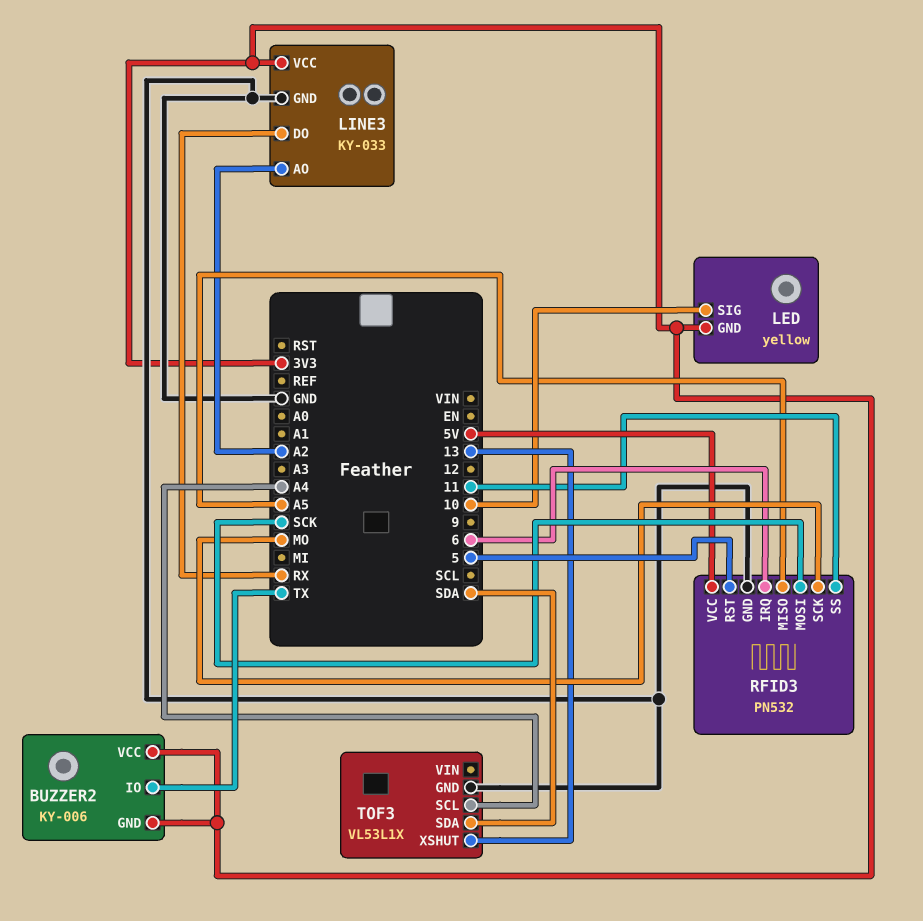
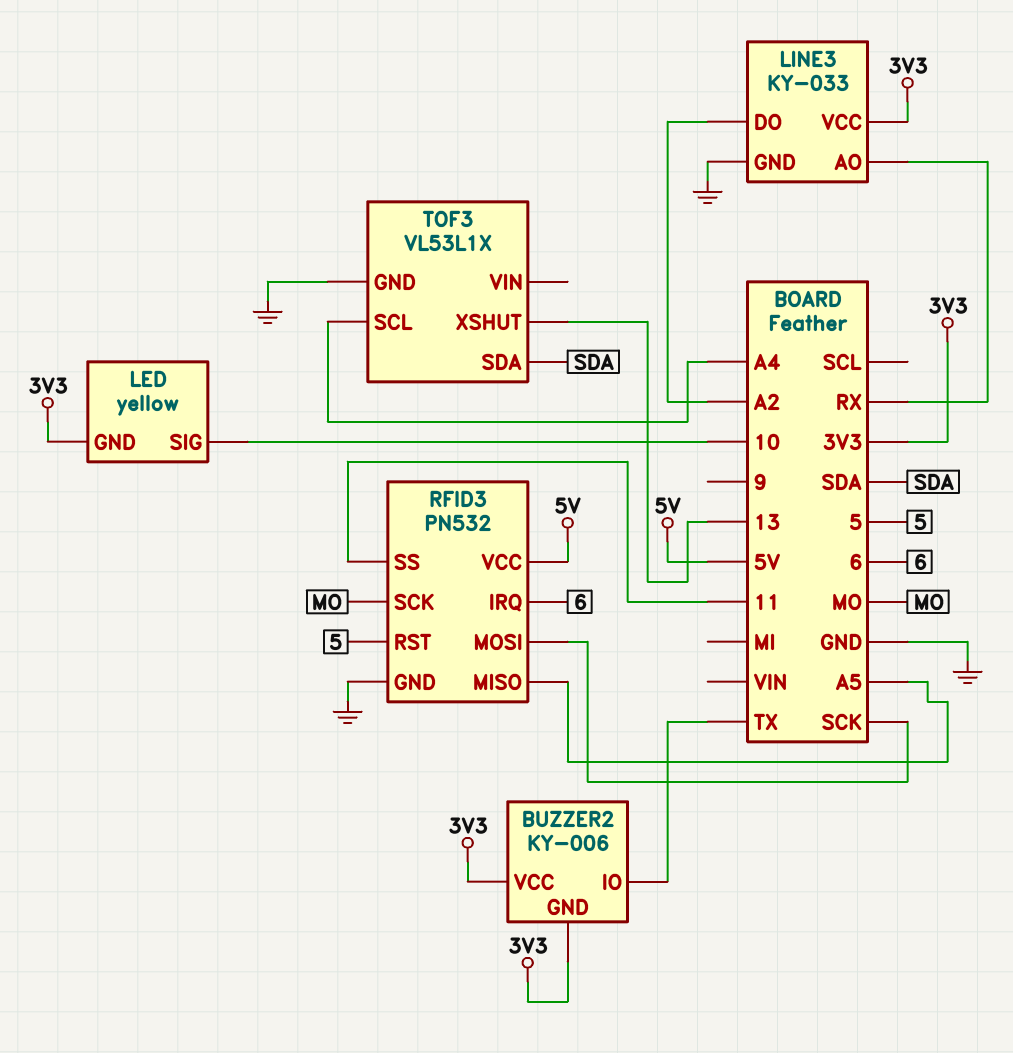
LINE3 pin AO: A2 -> RX
LINE3 pin DO: RX -> A2

